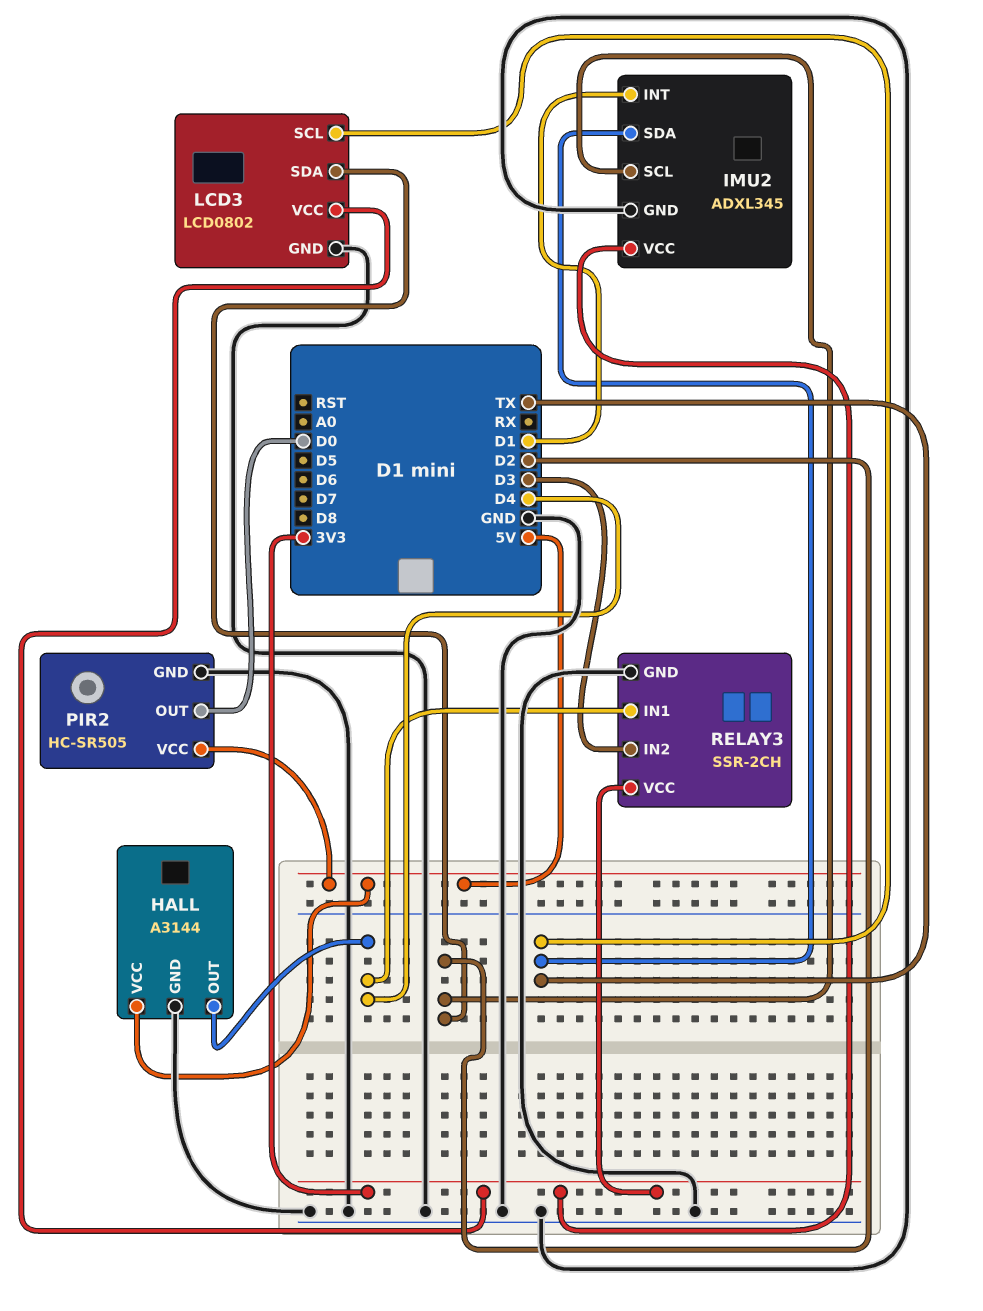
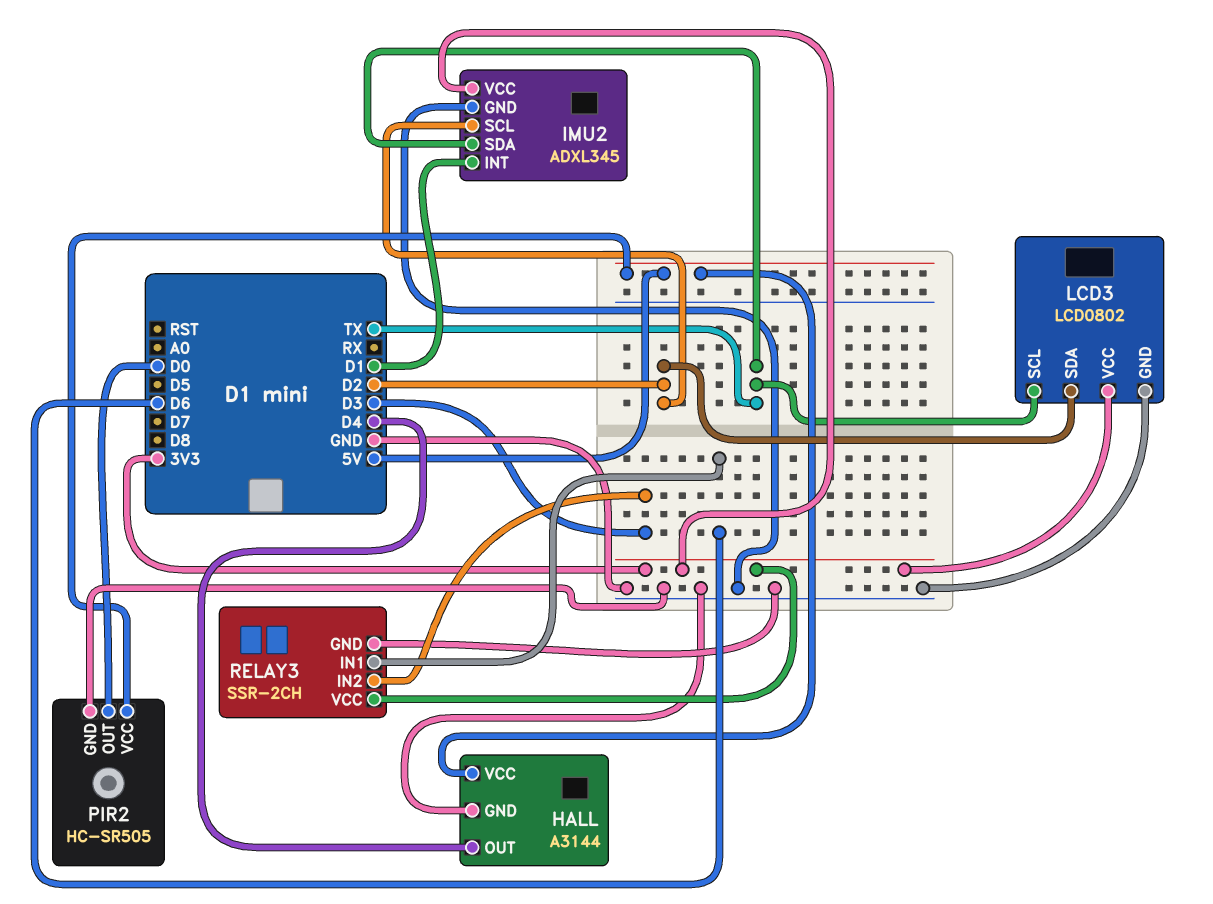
RELAY3 pin IN1: D4 -> D6

